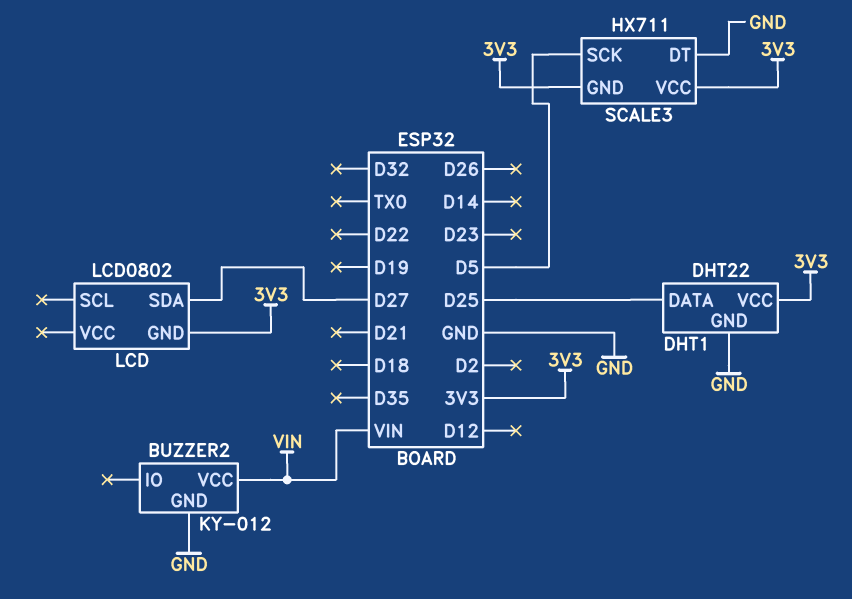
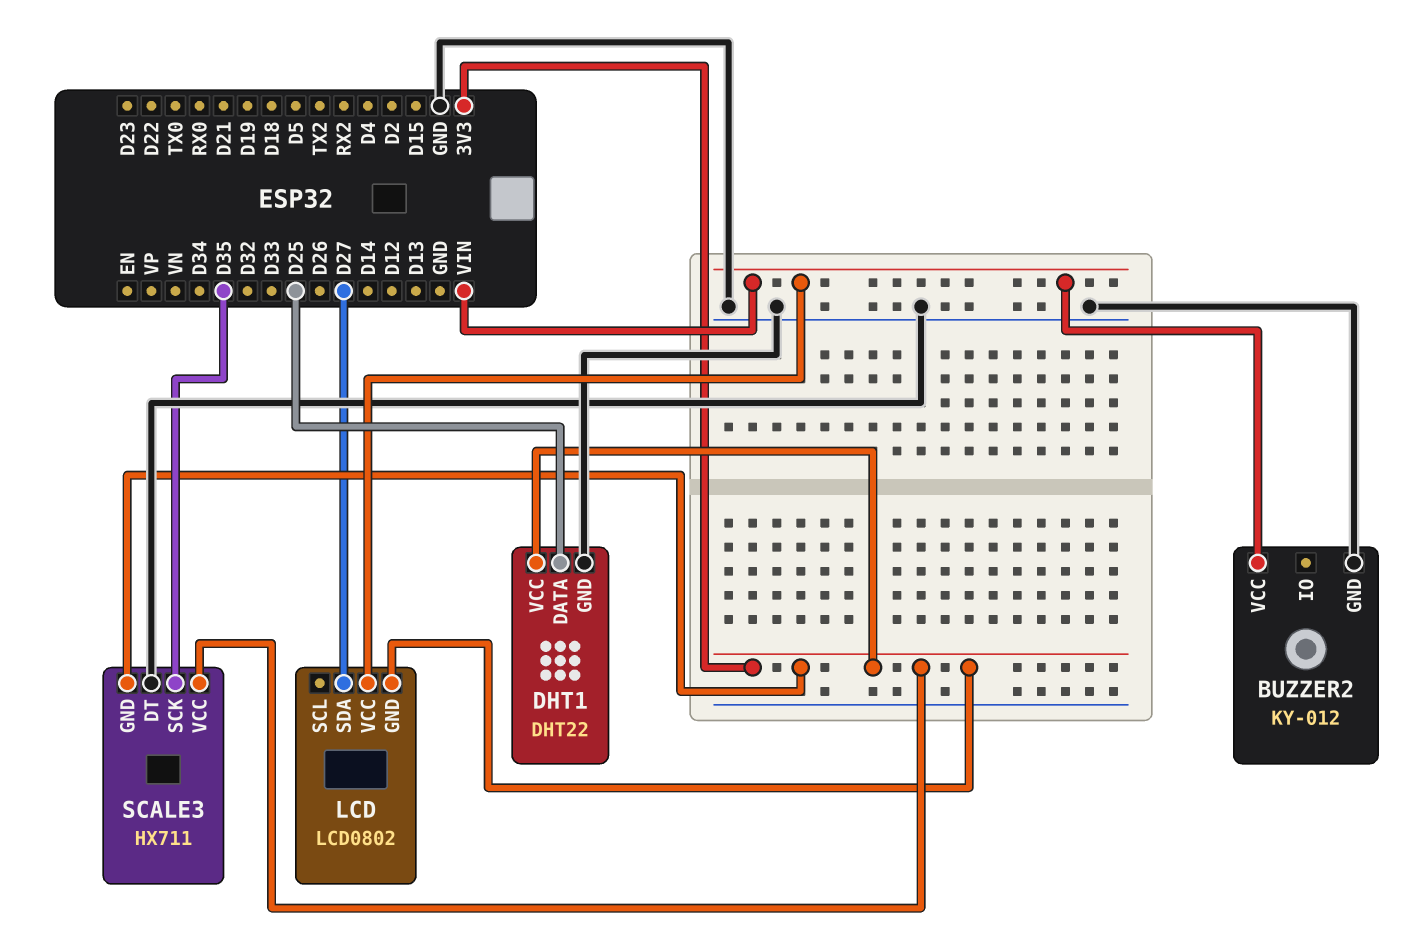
LCD pin VCC: none -> VIN
SCALE3 pin SCK: D5 -> D35

